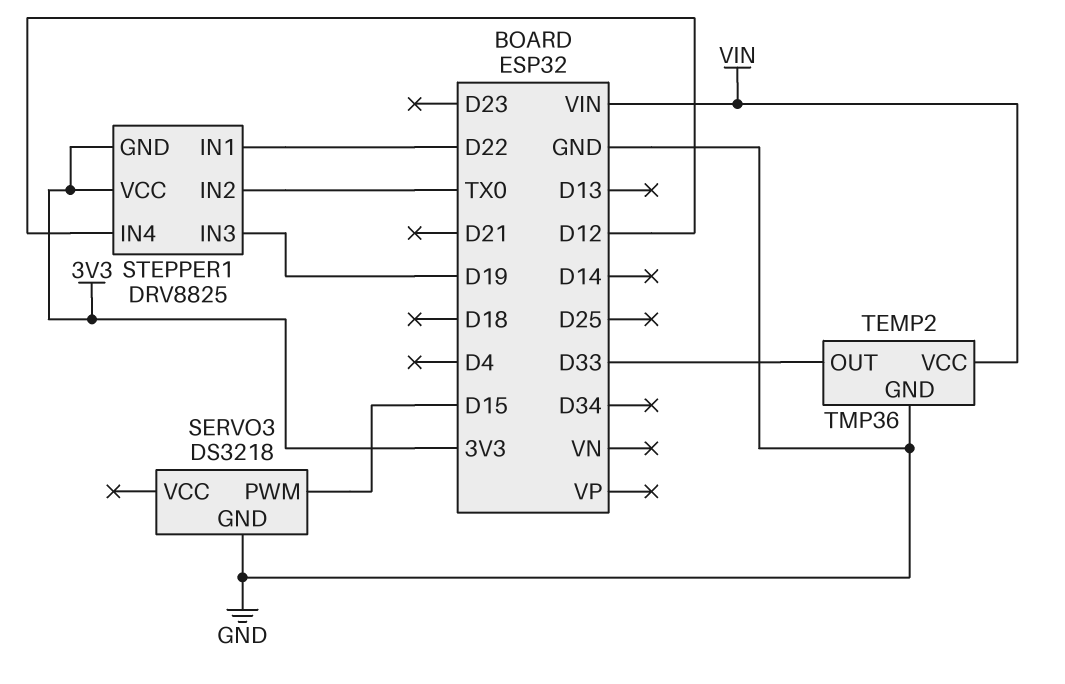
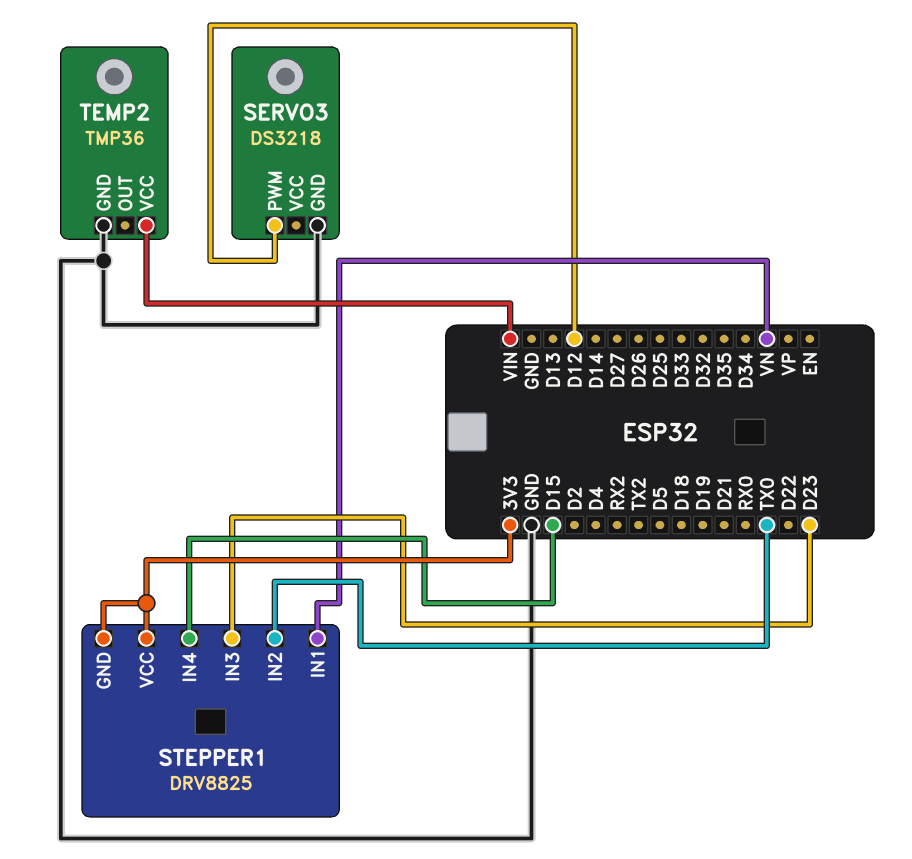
SERVO3 pin PWM: D15 -> D12
STEPPER1 pin IN1: D22 -> VN
STEPPER1 pin IN3: D19 -> D23
STEPPER1 pin IN4: D12 -> D15
TEMP2 pin OUT: D33 -> none

